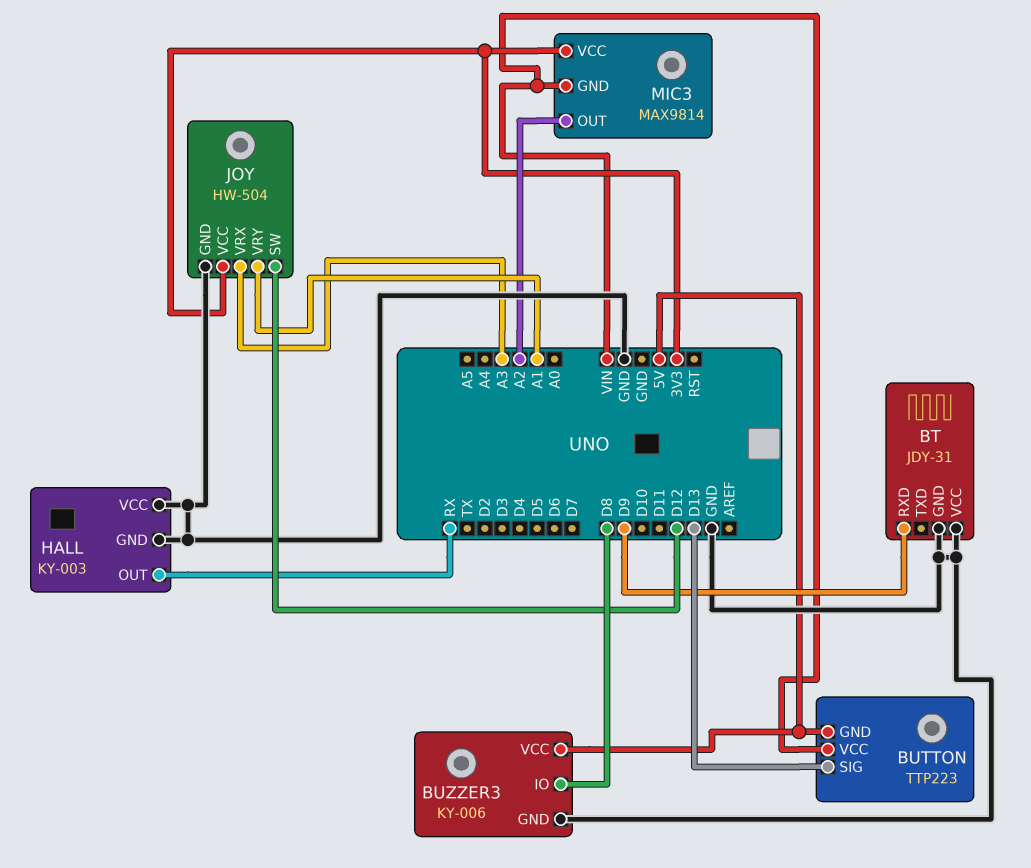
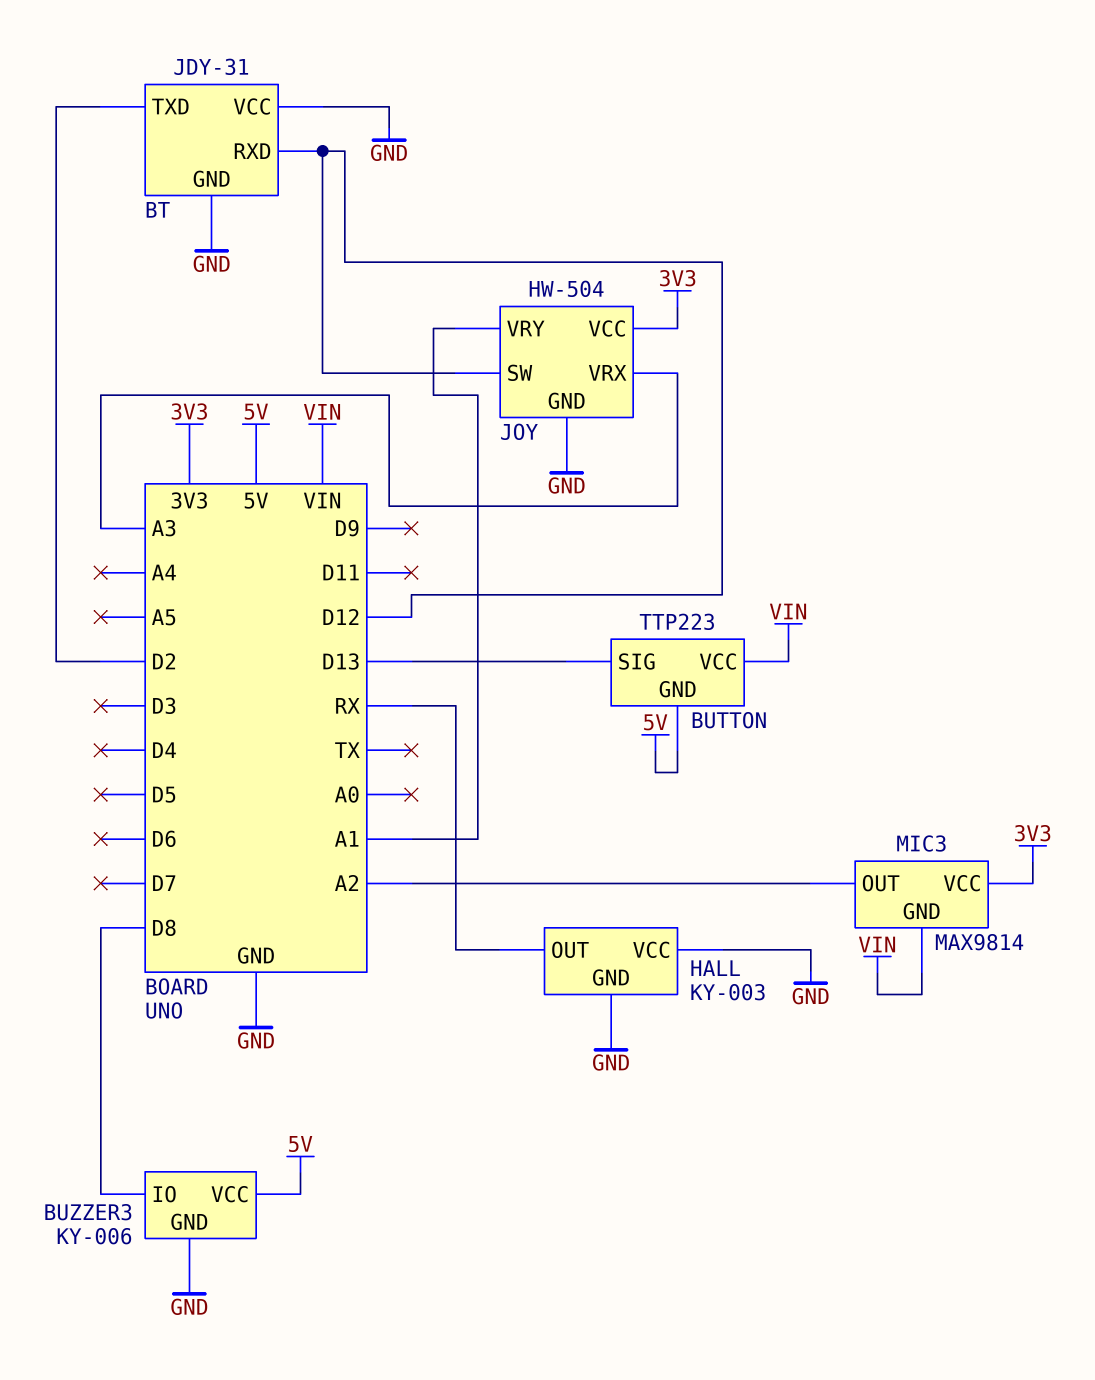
BT pin RXD: D9 -> D12
BT pin TXD: none -> D2

